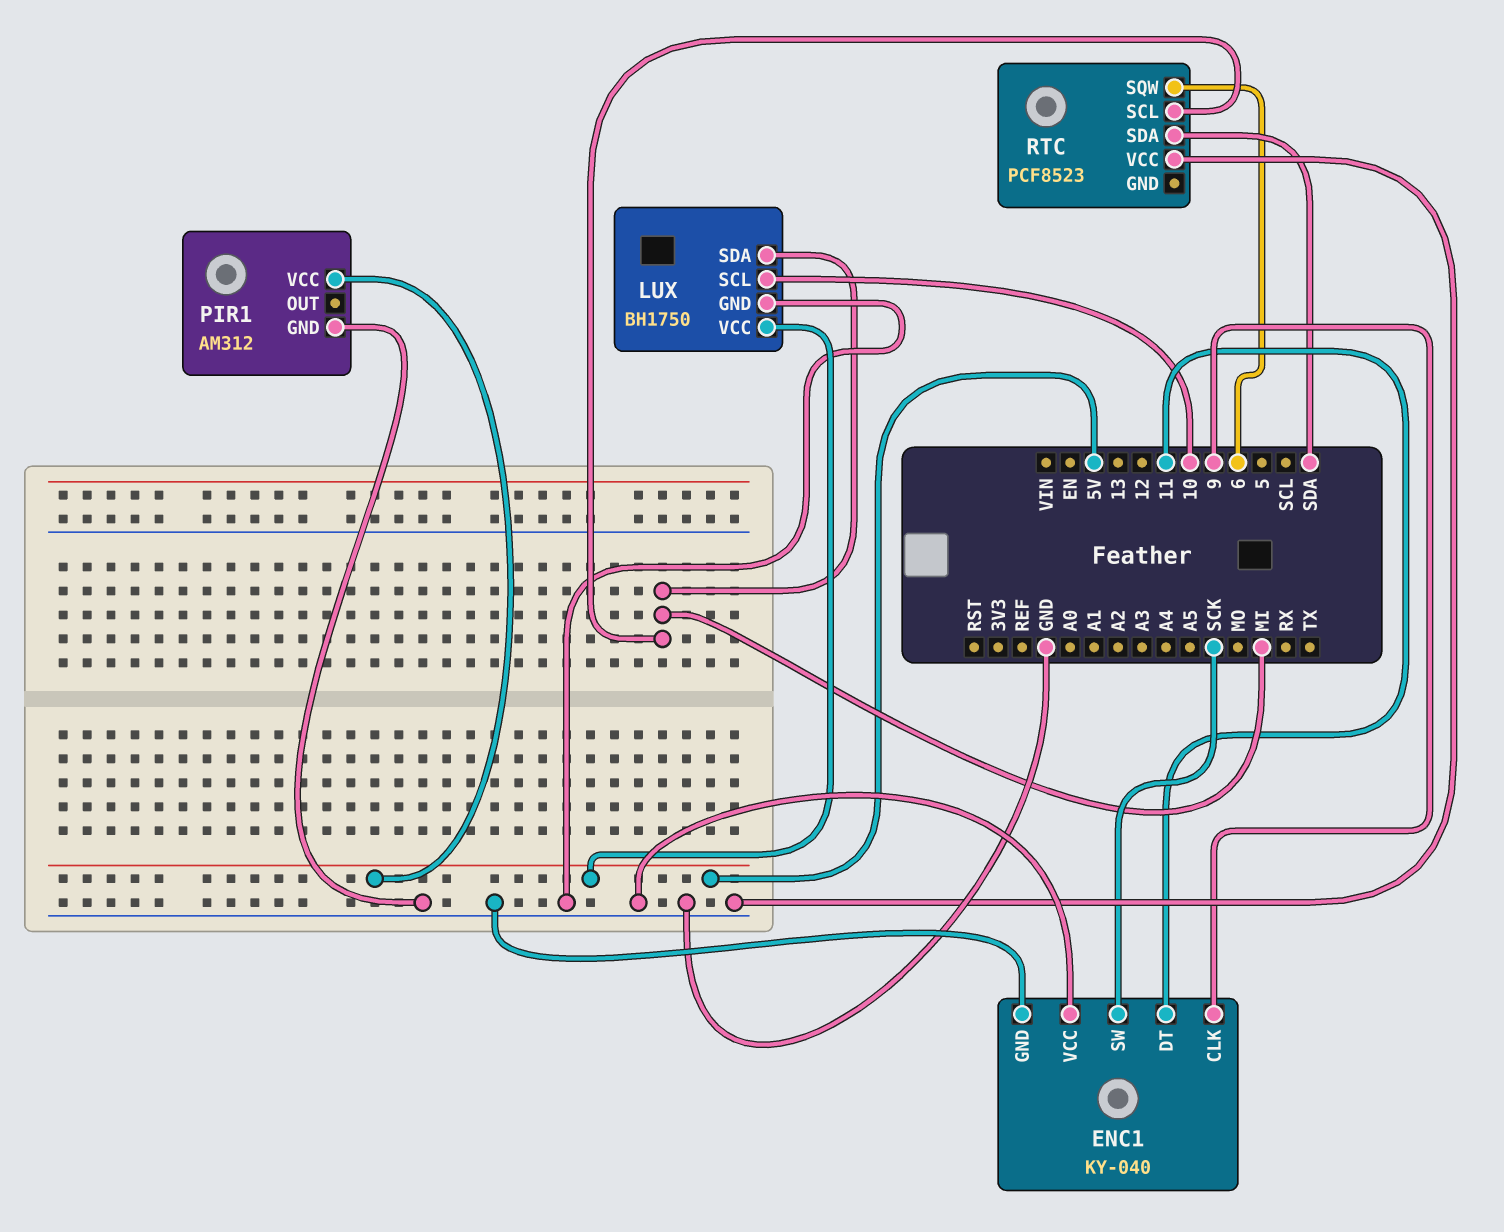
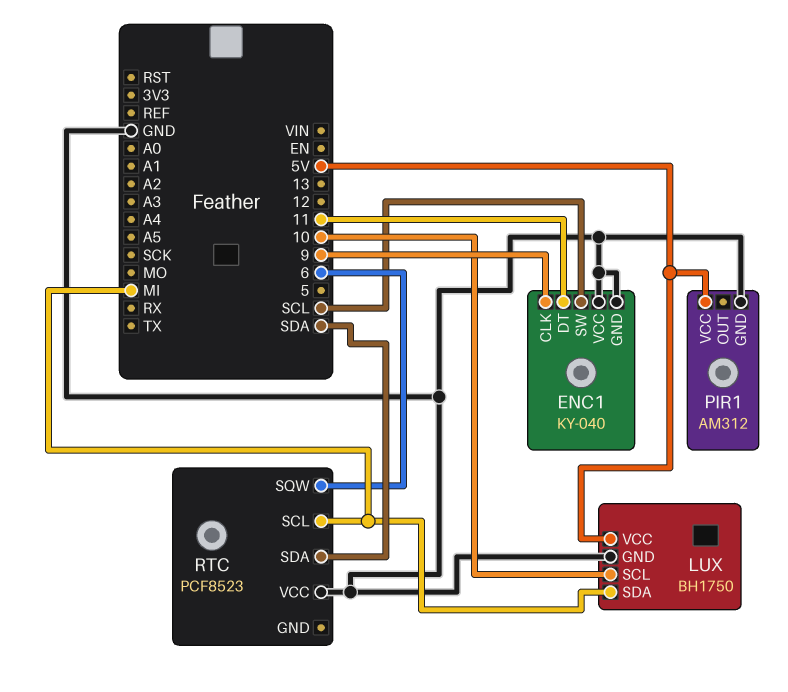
ENC1 pin SW: SCK -> SCL

